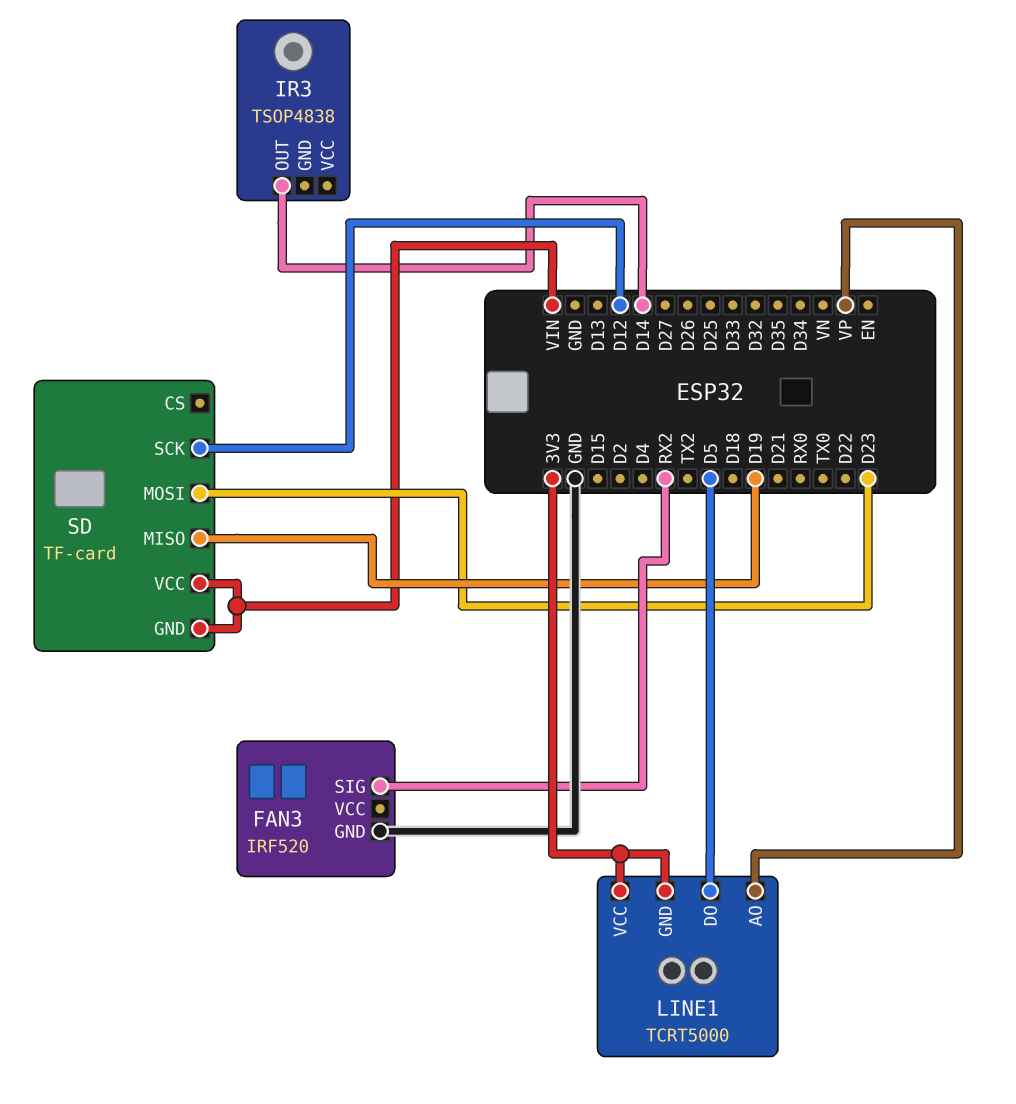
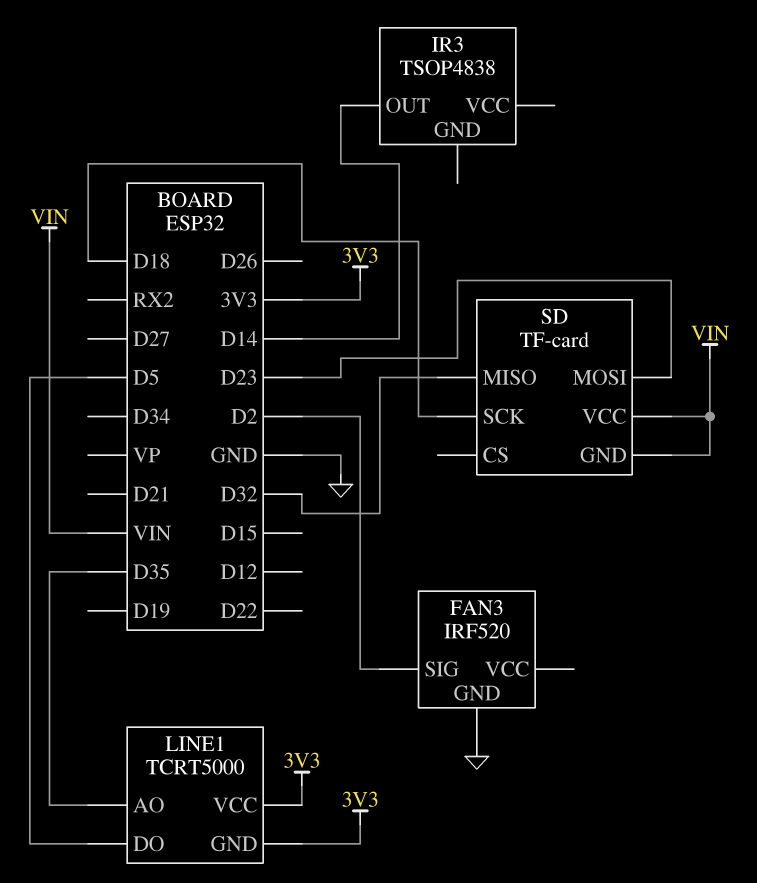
FAN3 pin SIG: RX2 -> D2
LINE1 pin AO: VP -> D35
SD pin MISO: D19 -> D32
SD pin SCK: D12 -> D18

